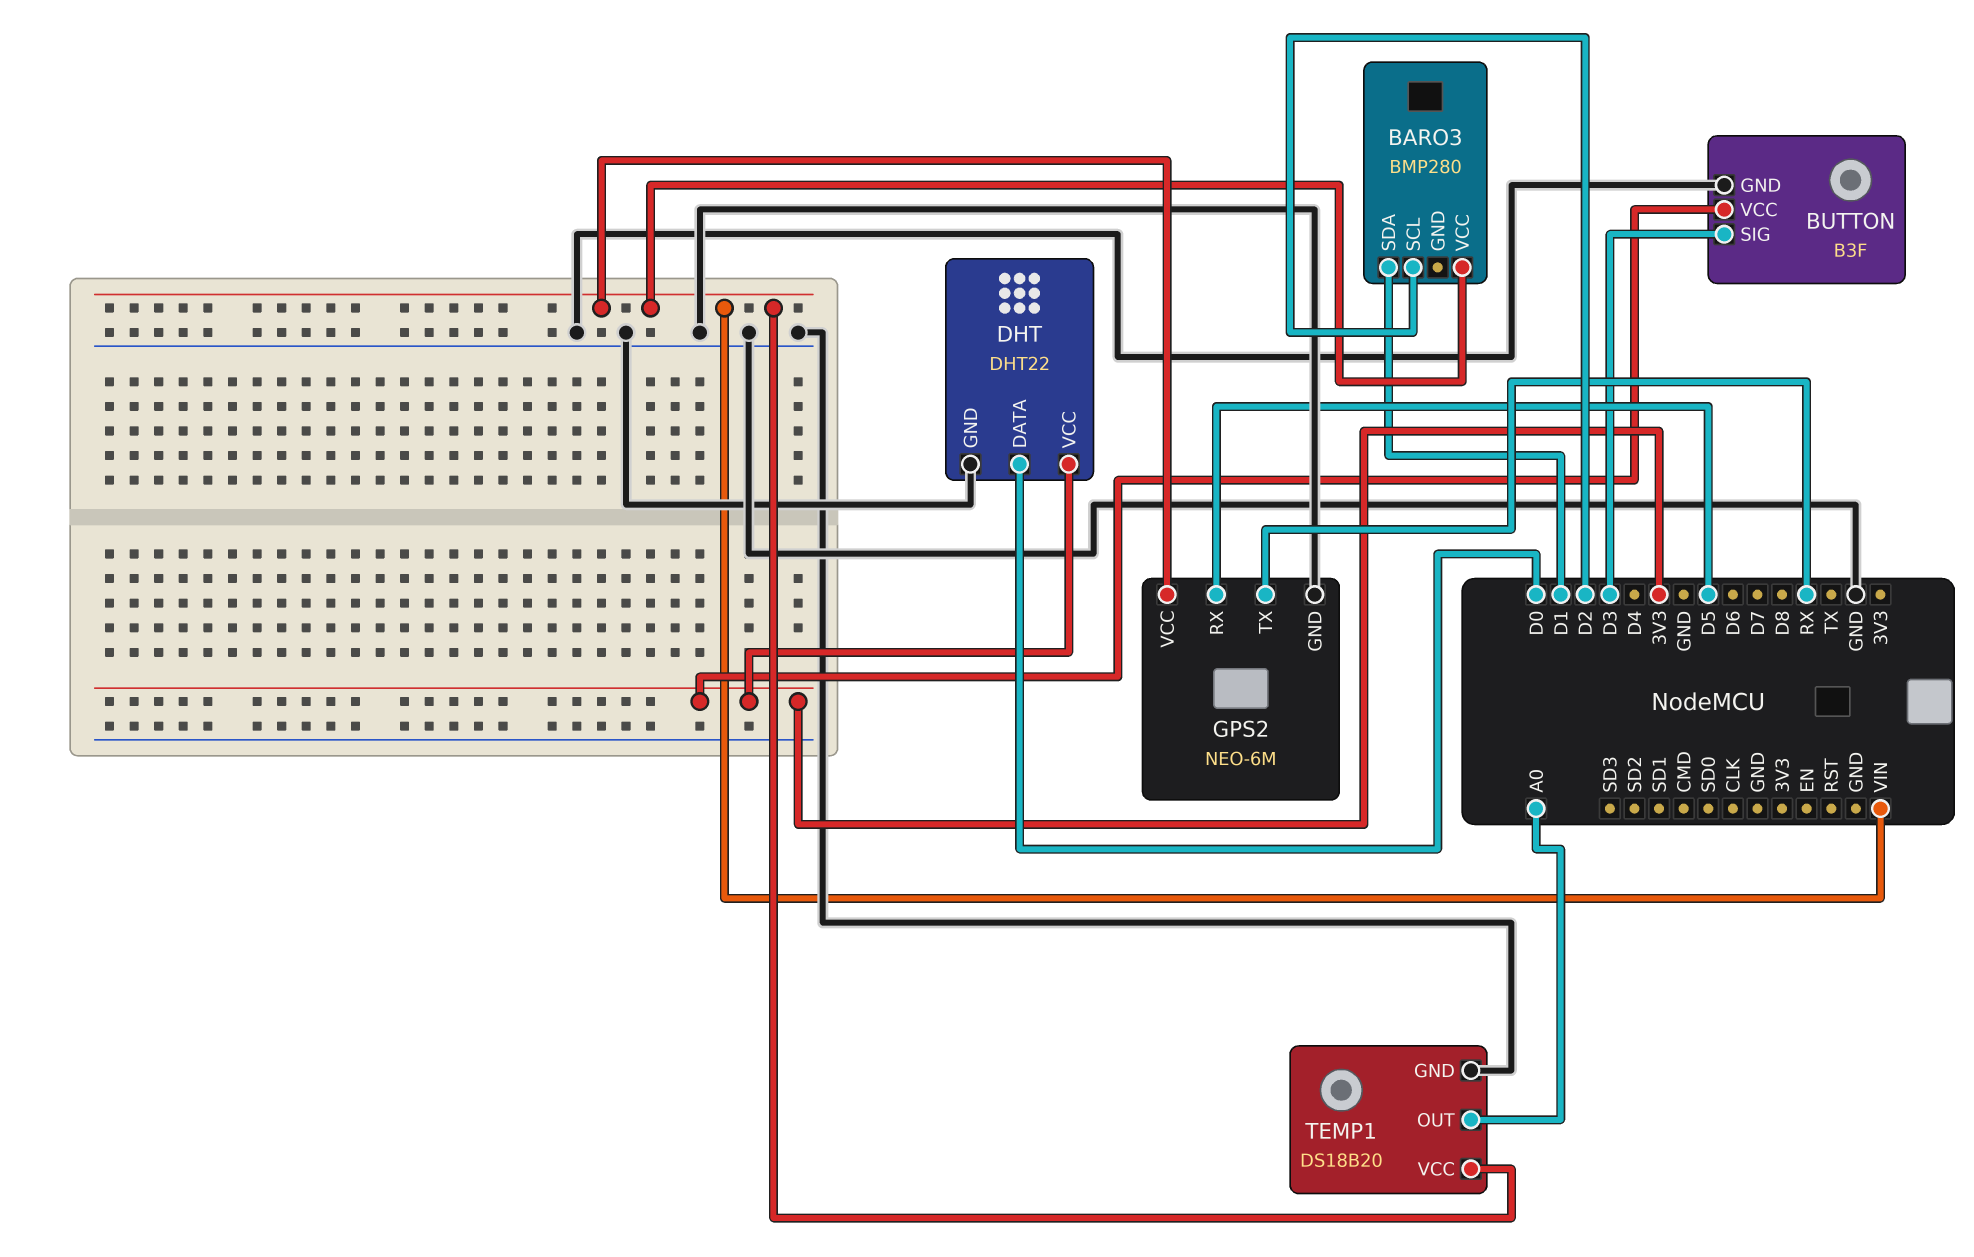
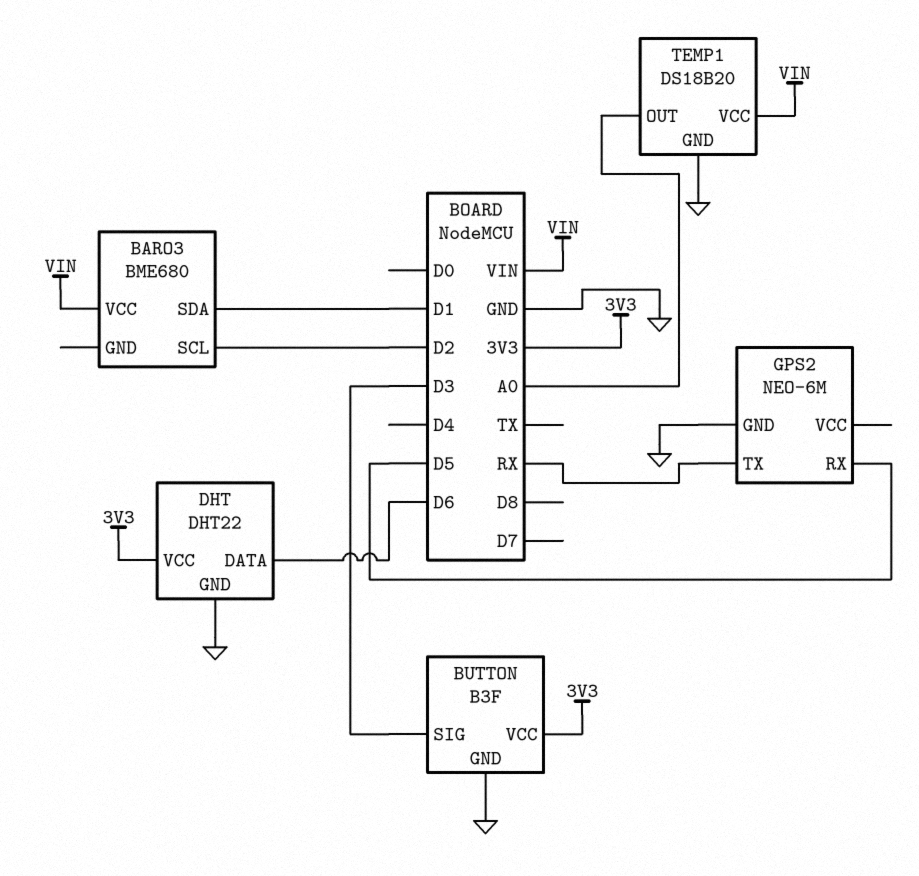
BARO3: BMP280 -> BME680
DHT pin DATA: D0 -> D6
GPS2 pin VCC: VIN -> none

